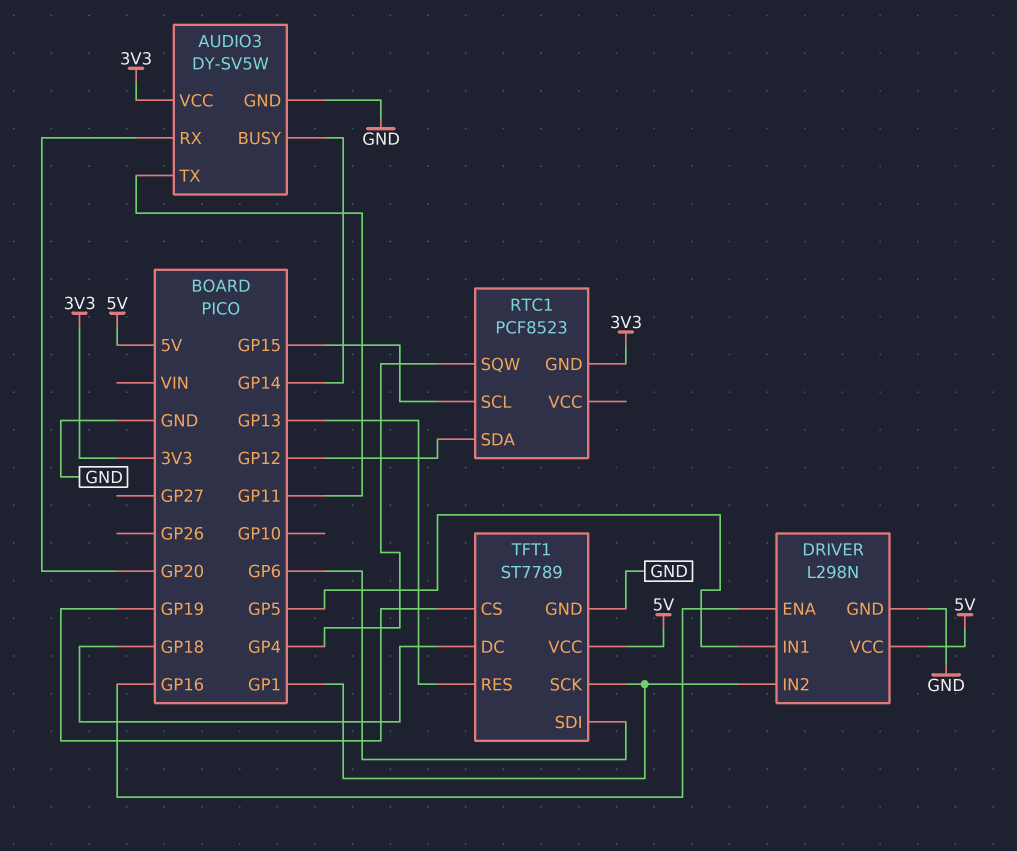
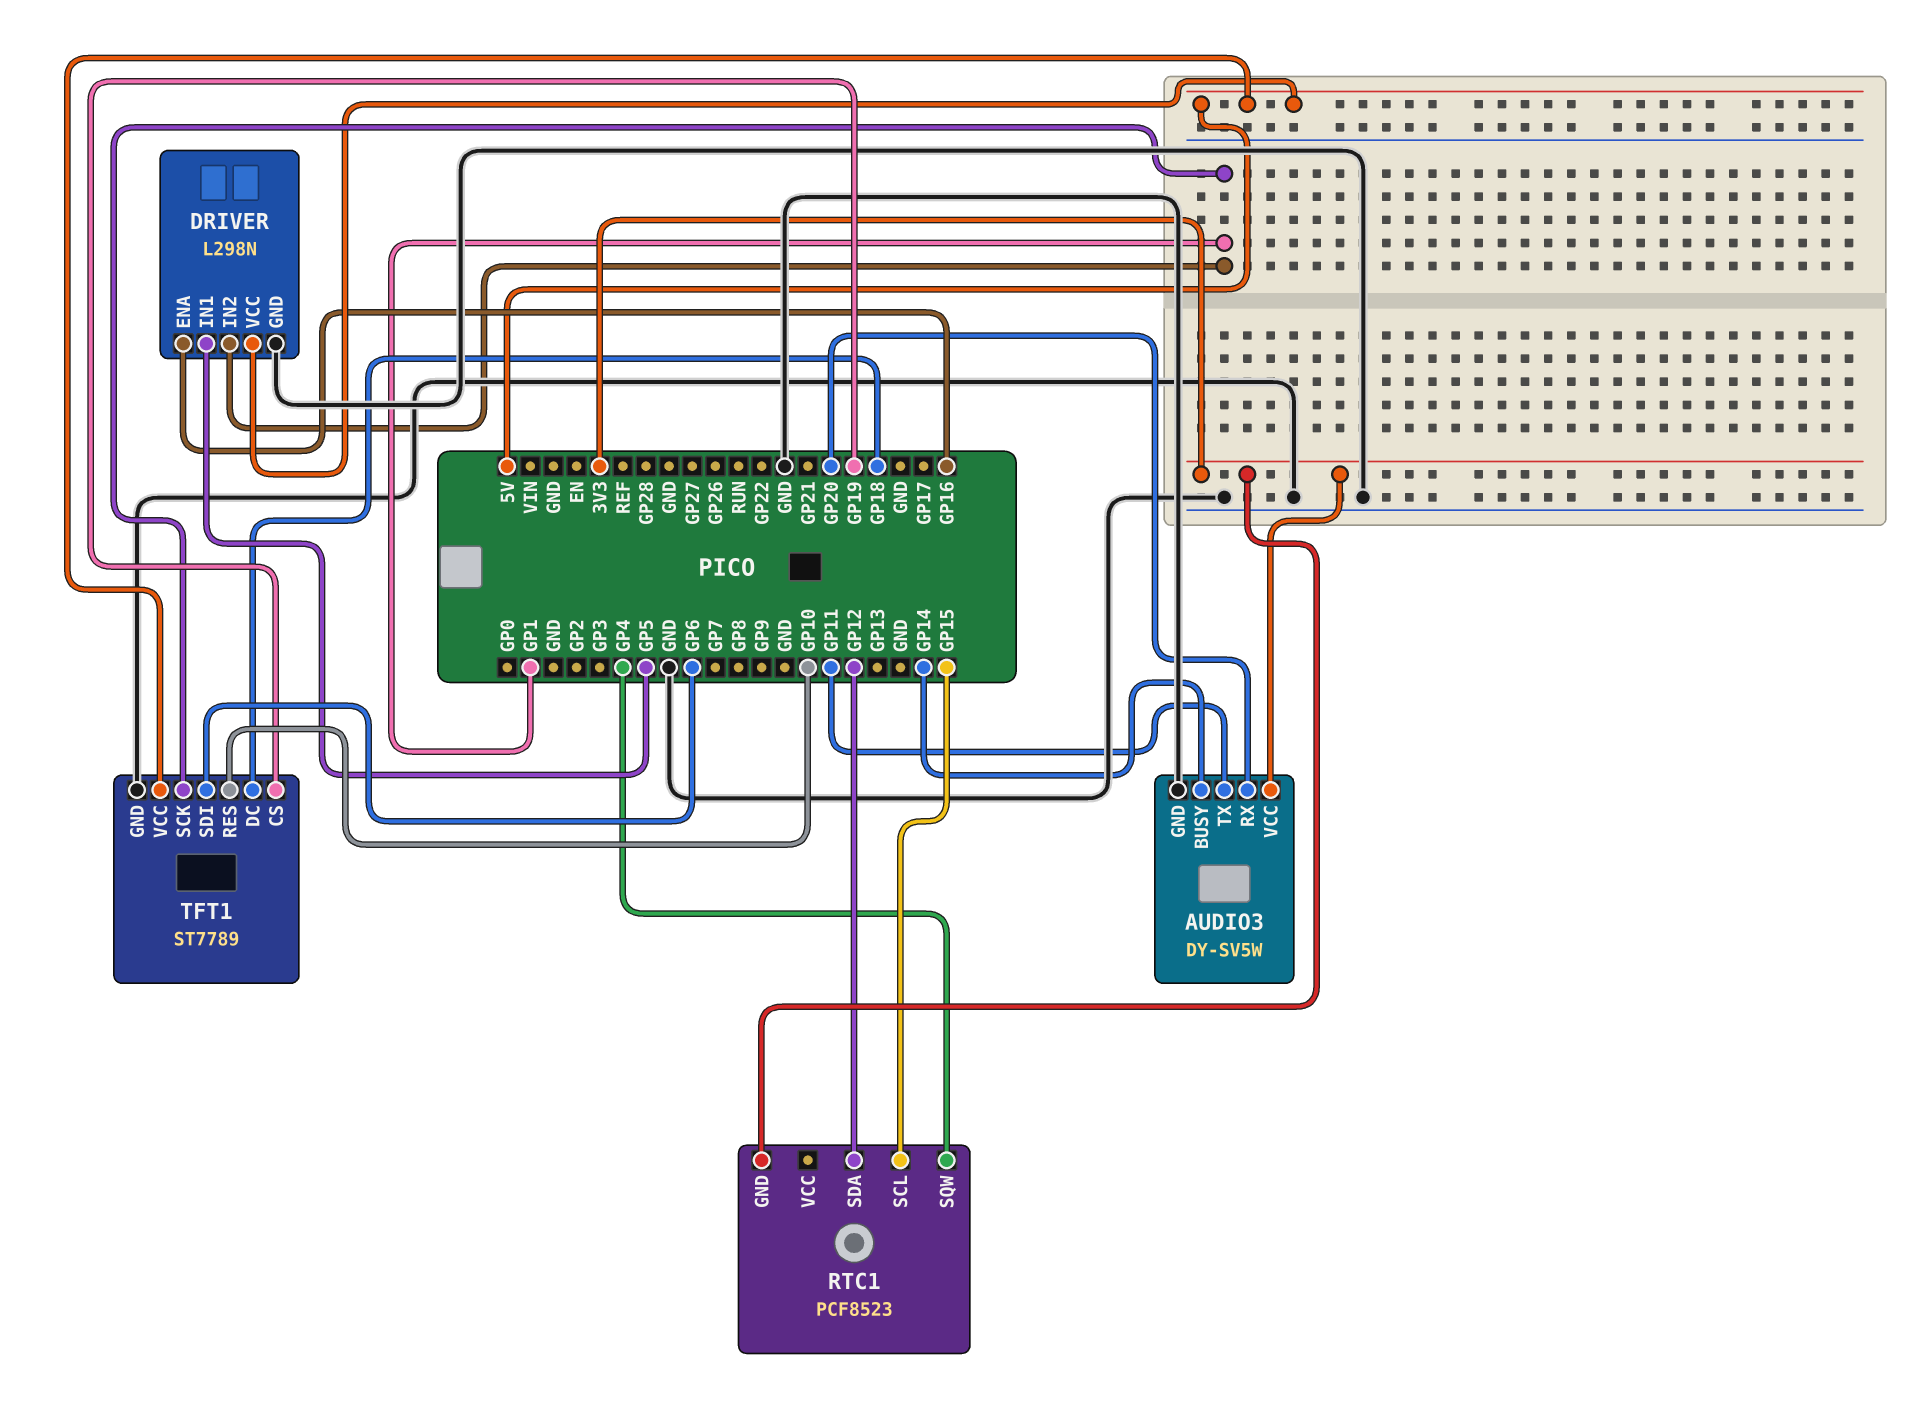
TFT1 pin RES: GP13 -> GP10

